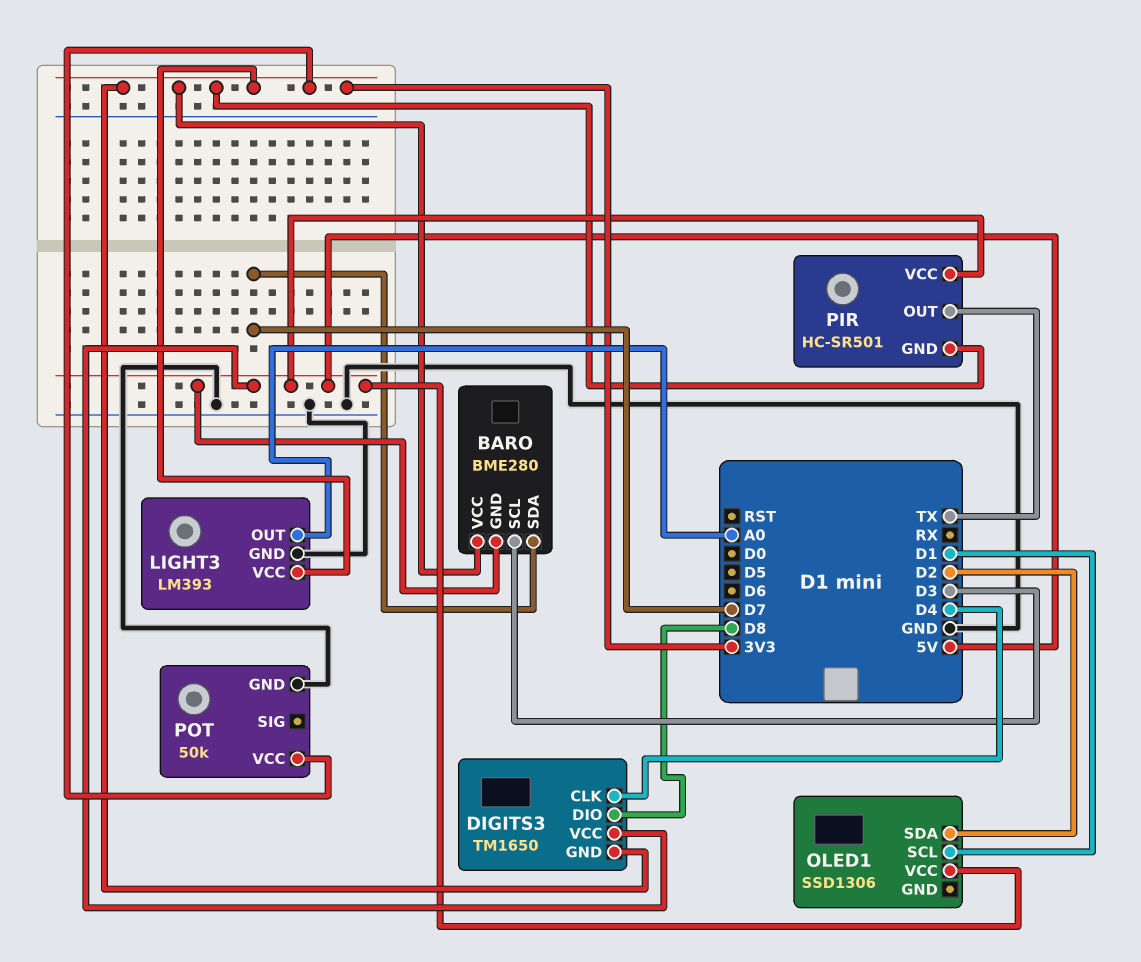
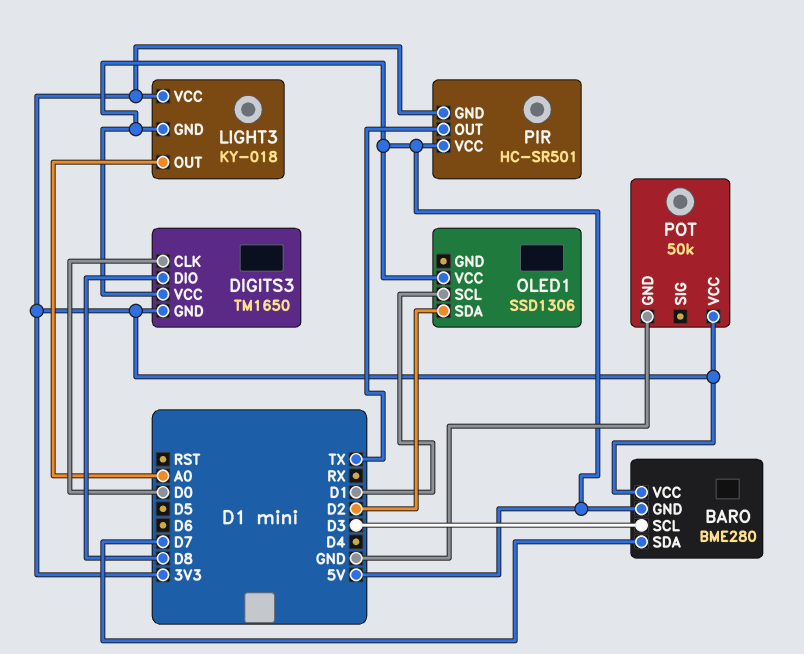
DIGITS3 pin CLK: D4 -> D0
LIGHT3: LM393 -> KY-018
LIGHT3 pin GND: GND -> 5V

